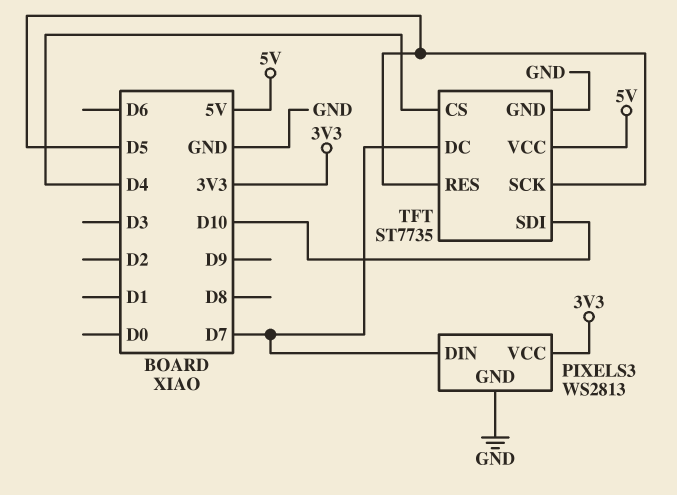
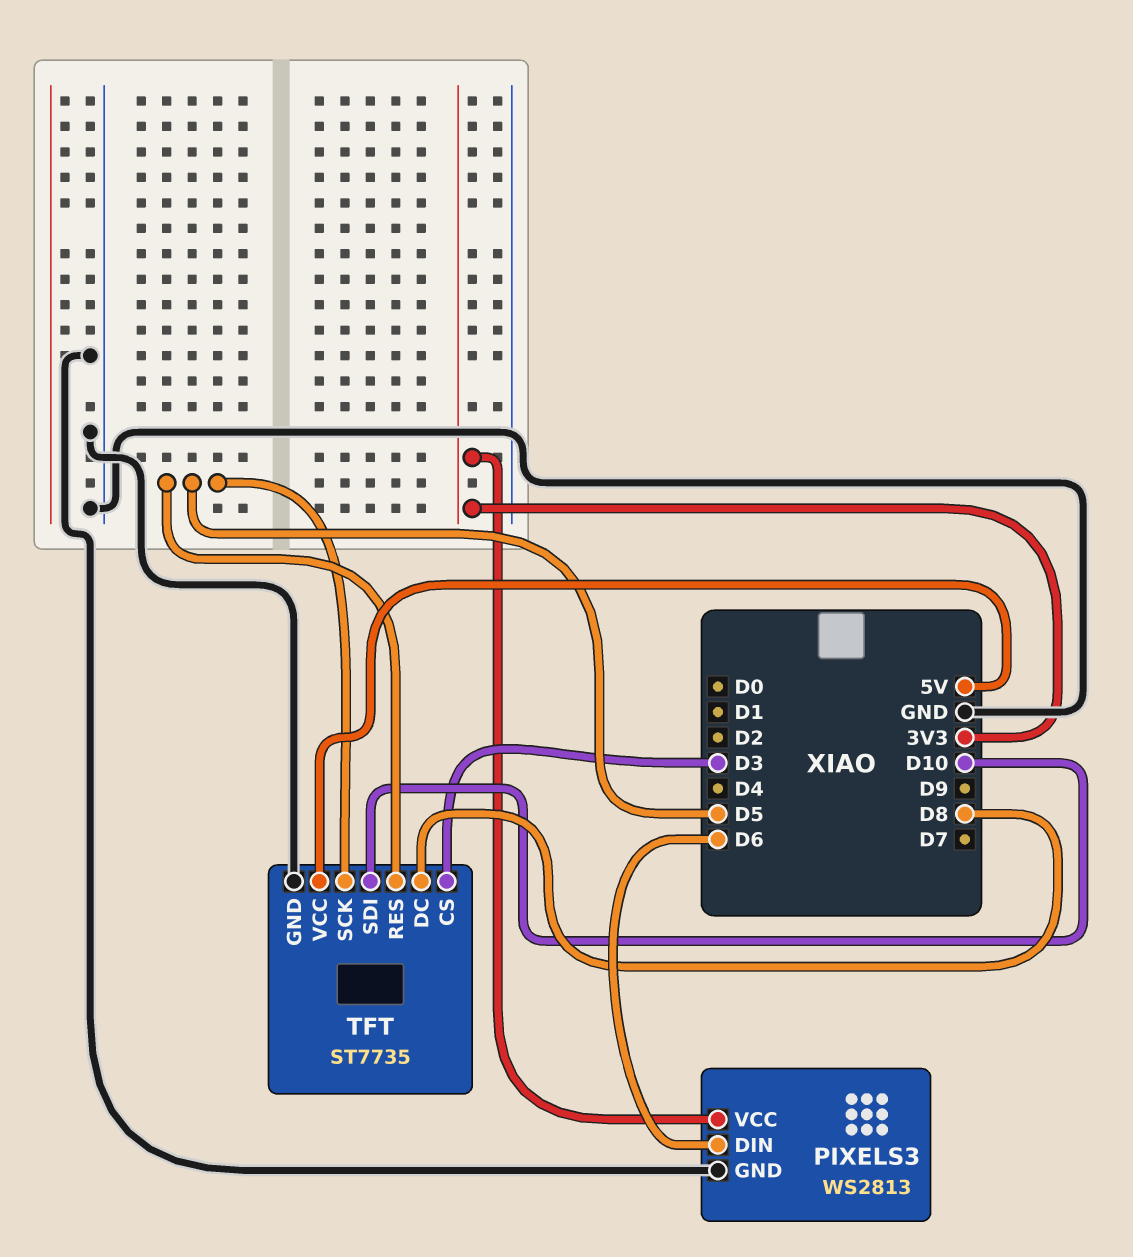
PIXELS3 pin DIN: D7 -> D6
TFT pin CS: D4 -> D3
TFT pin DC: D7 -> D8

